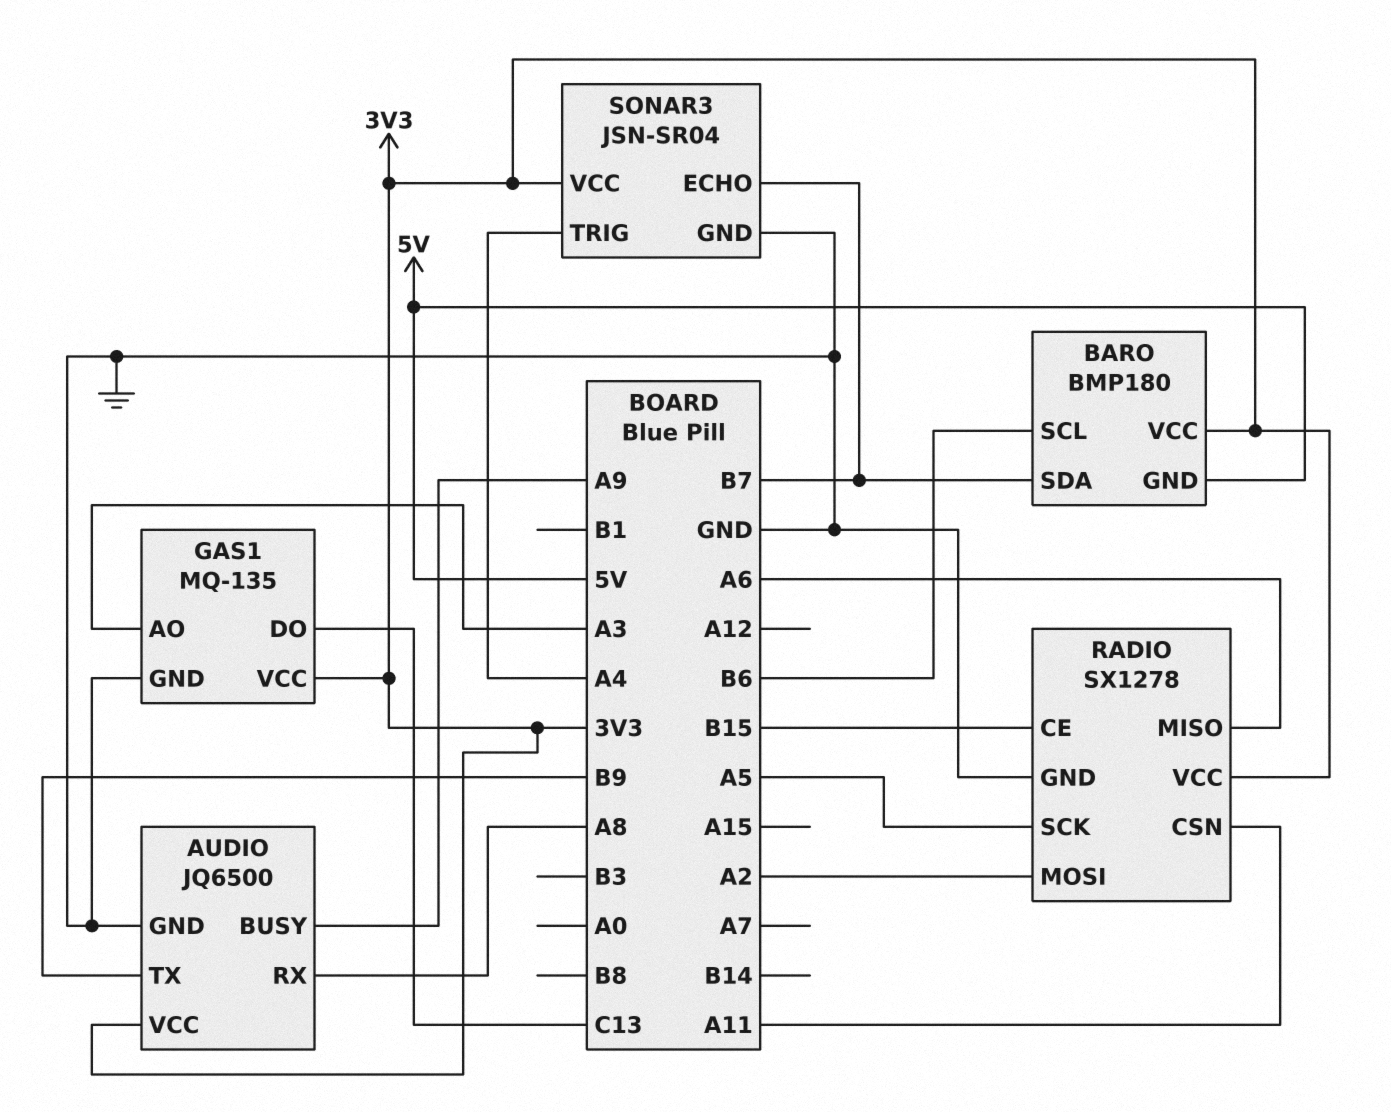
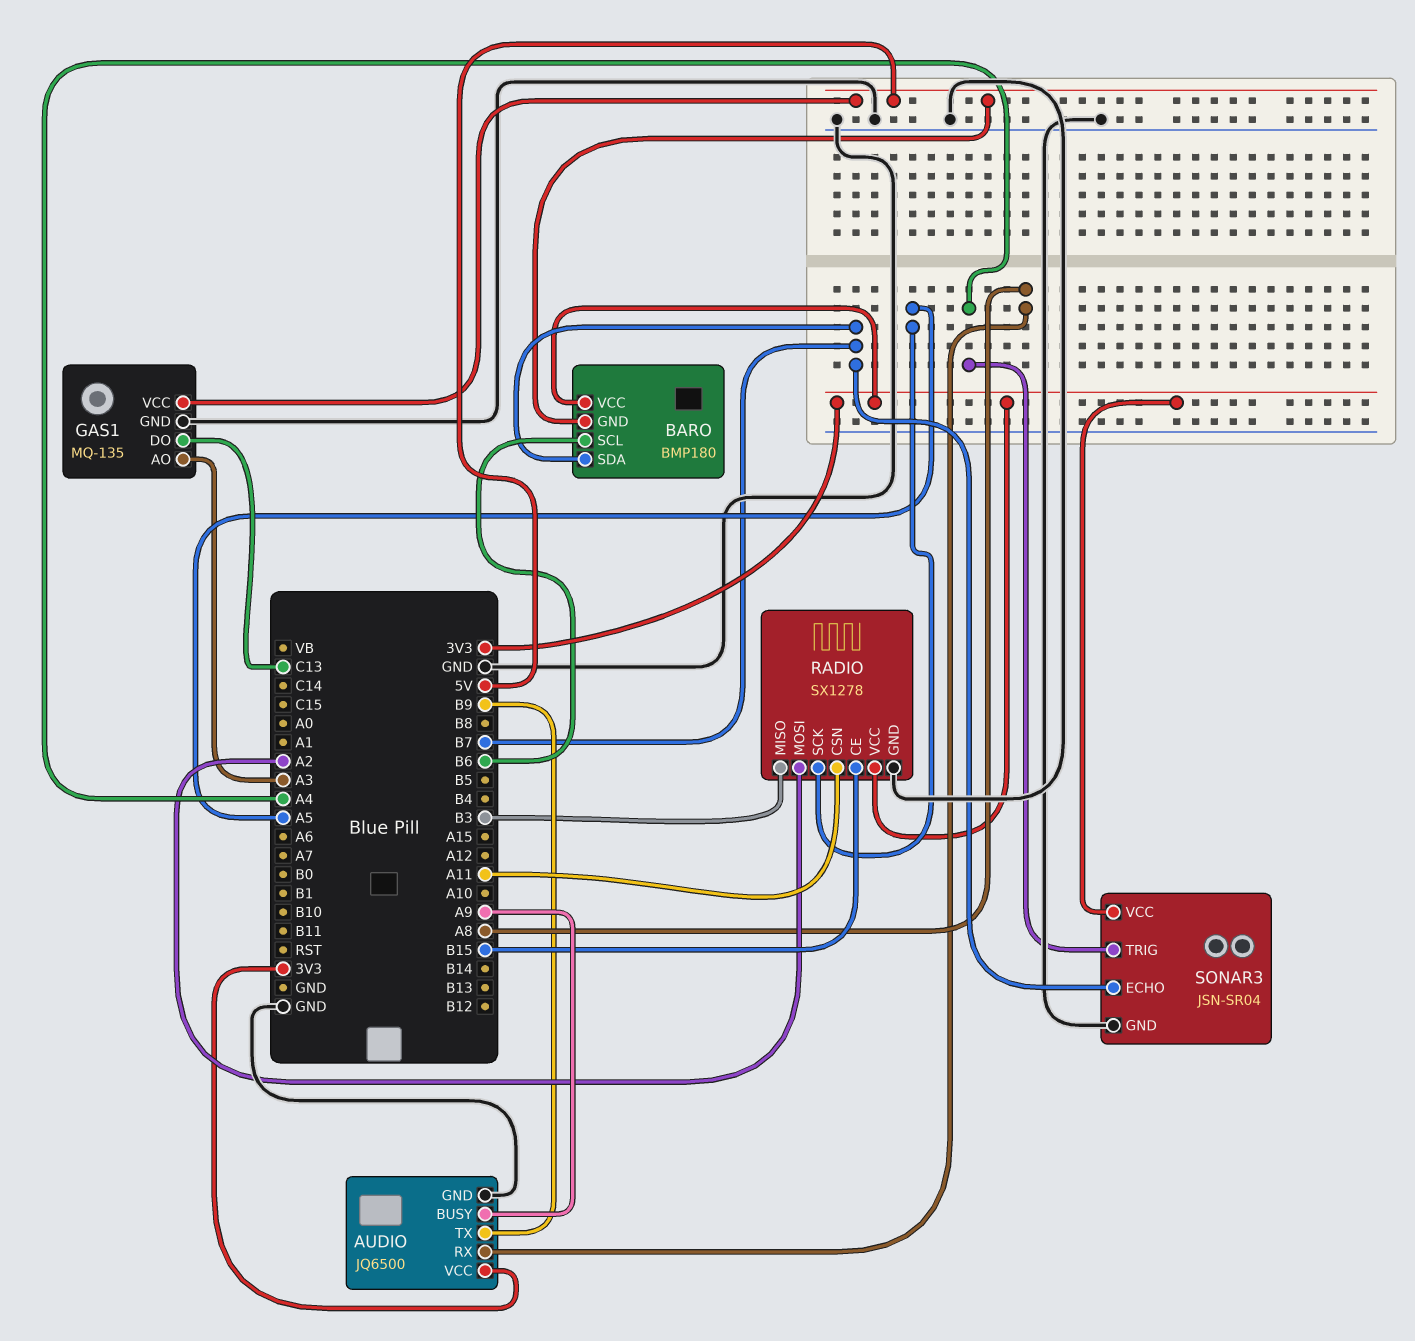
GAS1 pin VCC: 3V3 -> 5V
RADIO pin MISO: A6 -> B3

